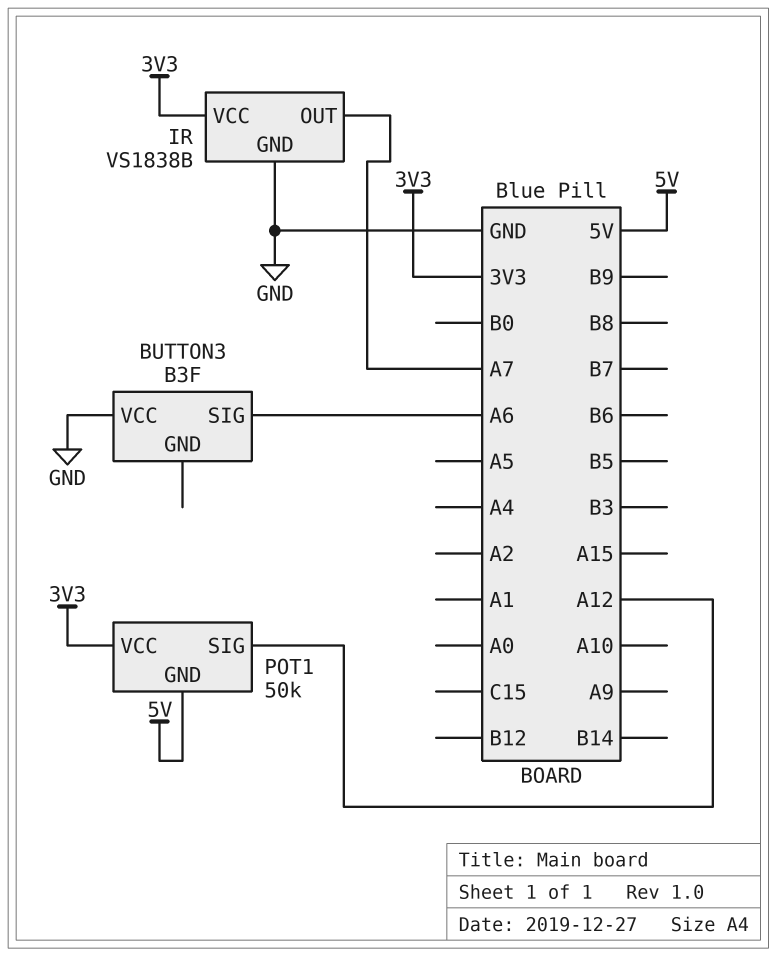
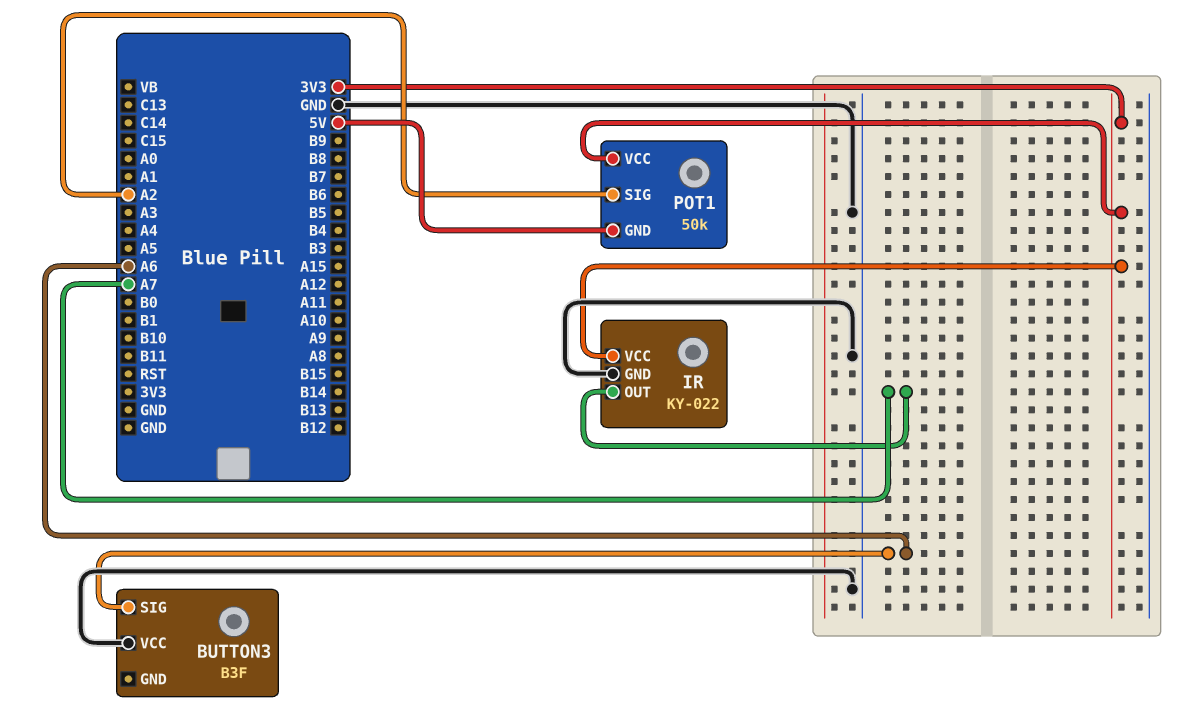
IR: VS1838B -> KY-022
POT1 pin SIG: A12 -> A2

